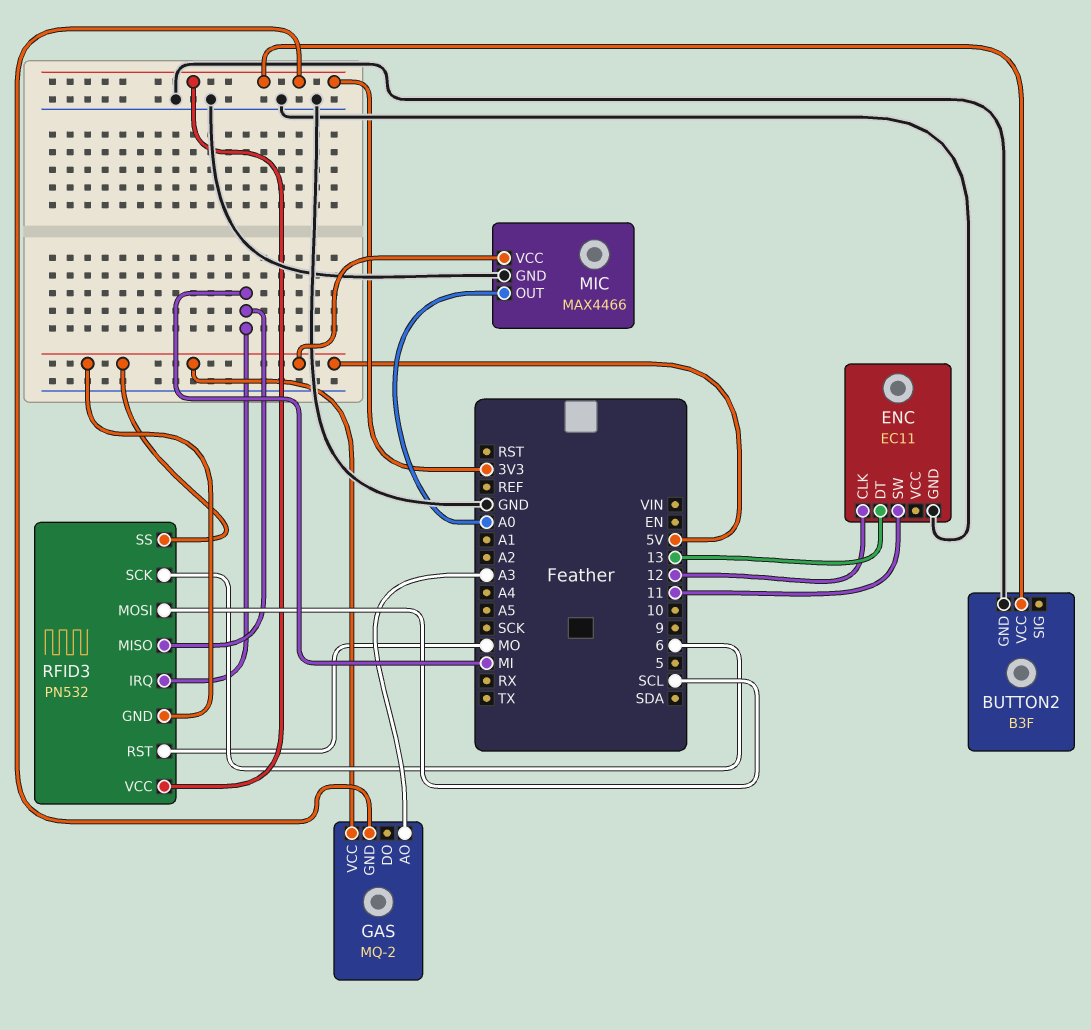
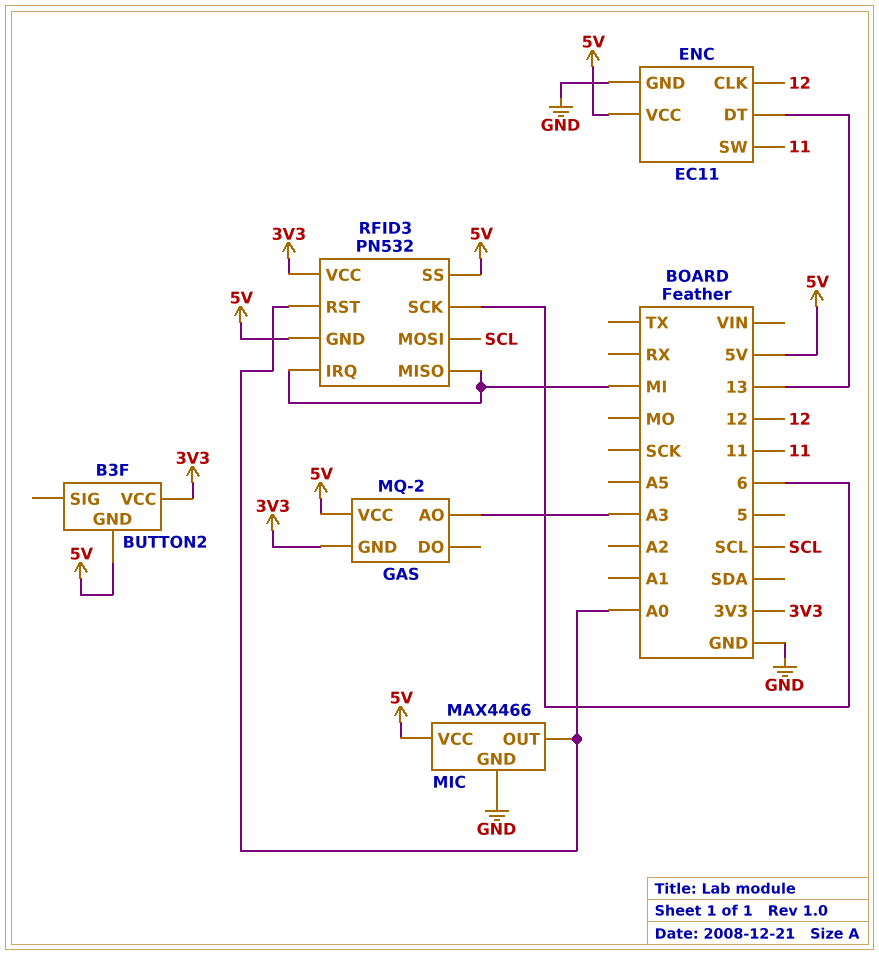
BUTTON2 pin GND: GND -> 5V
ENC pin VCC: none -> 5V
RFID3 pin RST: MO -> A0

